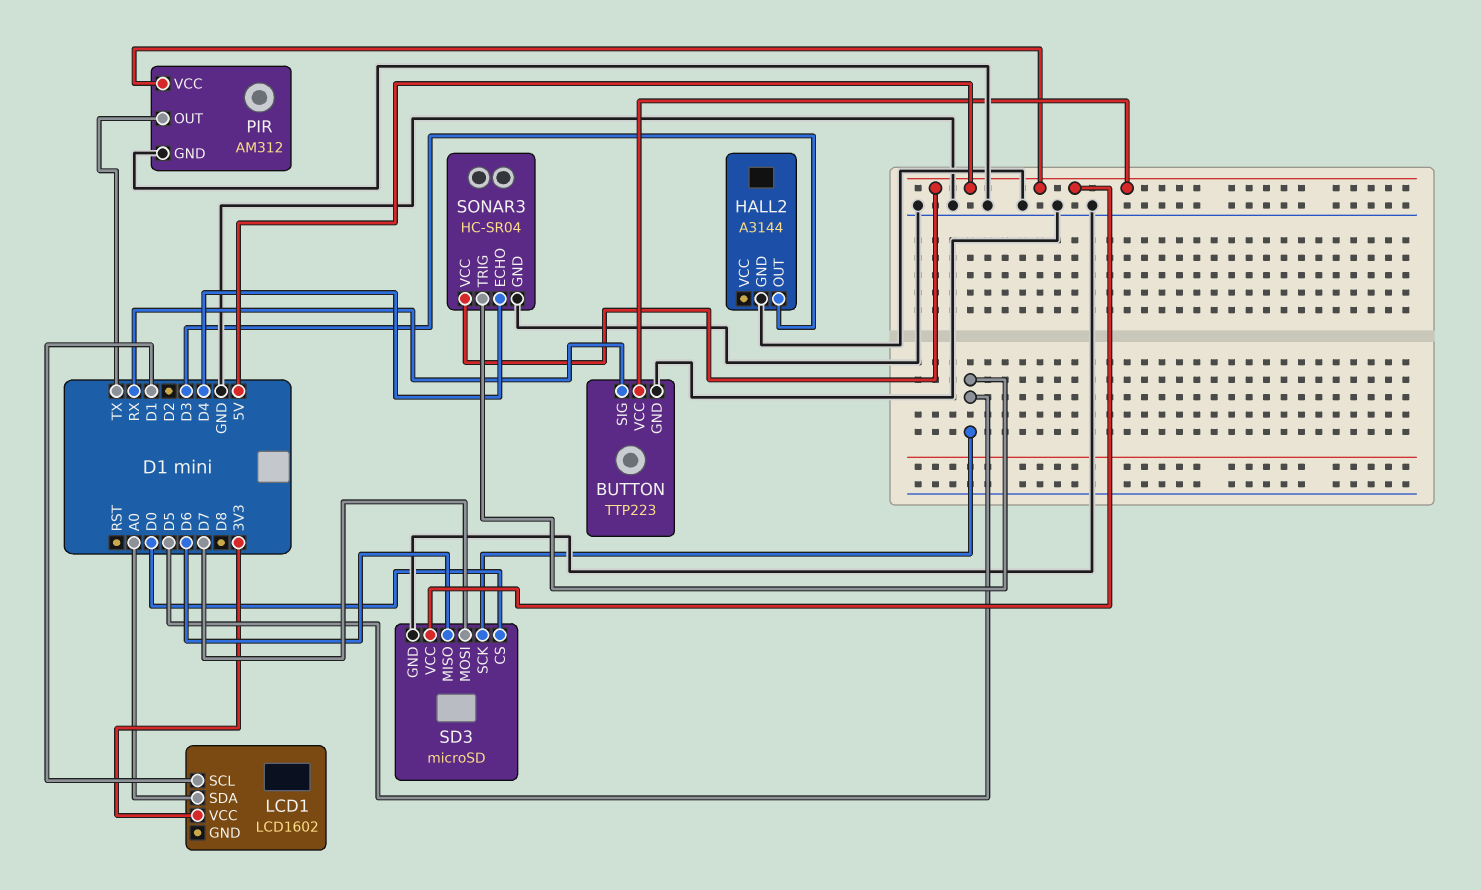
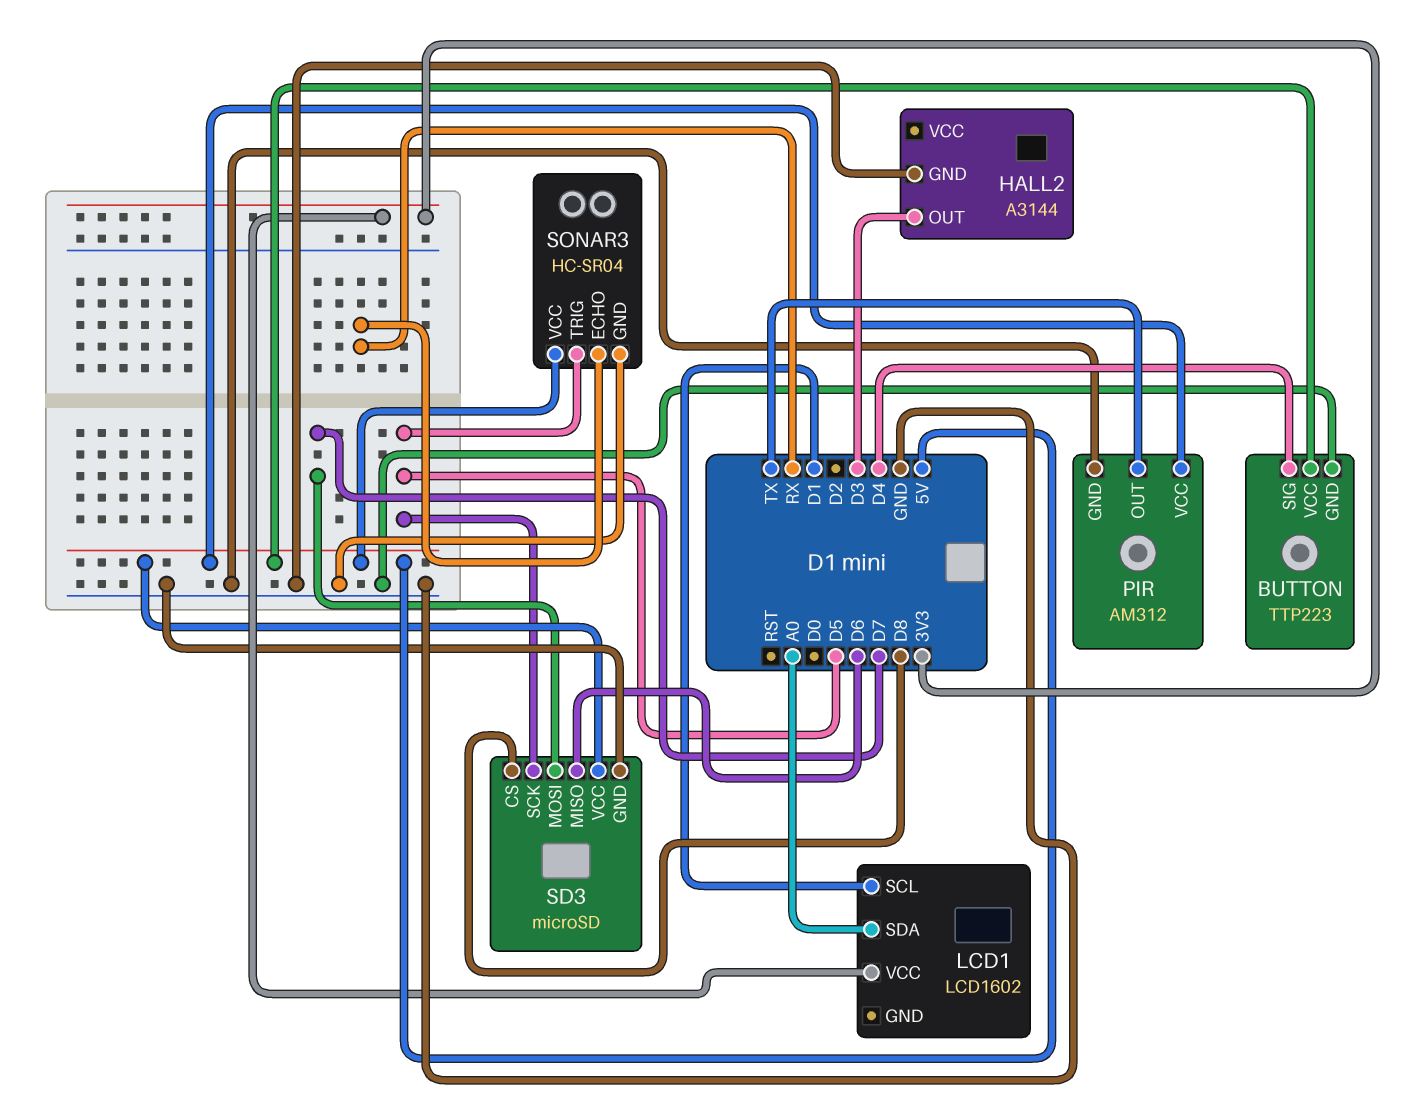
BUTTON pin SIG: RX -> D4
SD3 pin CS: D0 -> D8
SONAR3 pin ECHO: D4 -> RX

